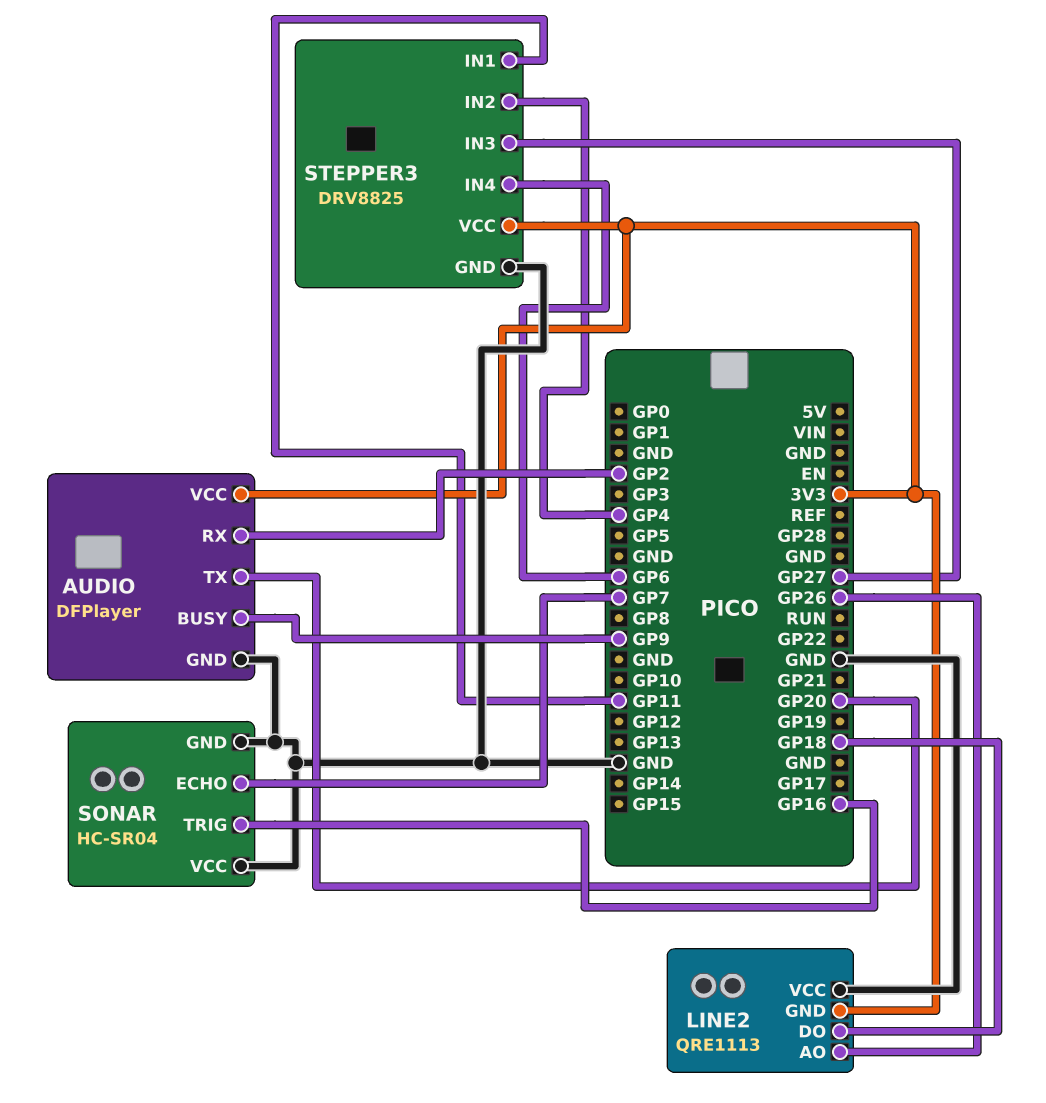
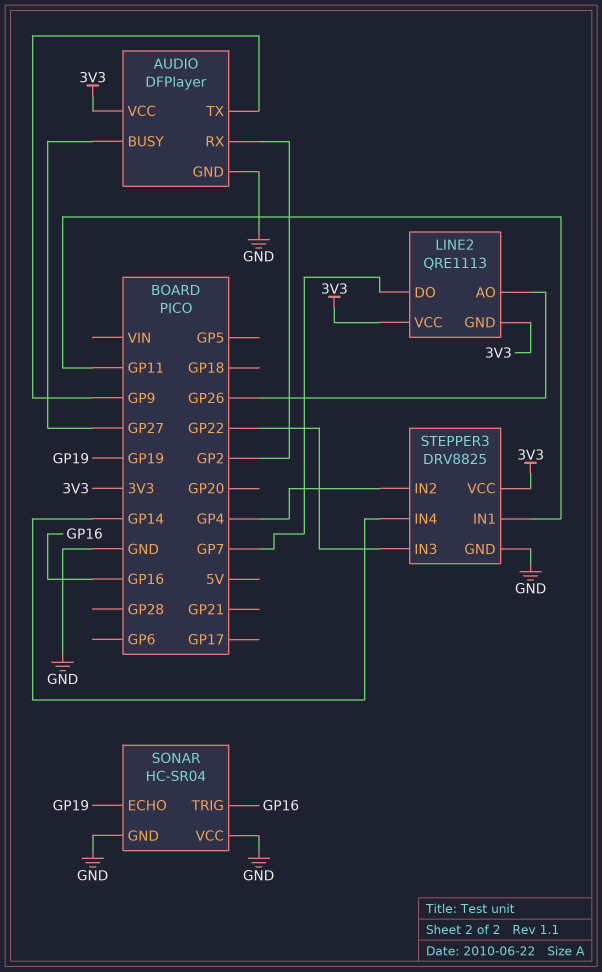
AUDIO pin BUSY: GP9 -> GP27
AUDIO pin TX: GP20 -> GP9
LINE2 pin DO: GP18 -> GP7
LINE2 pin VCC: GND -> 3V3
SONAR pin ECHO: GP7 -> GP19
STEPPER3 pin IN3: GP27 -> GP22
STEPPER3 pin IN4: GP6 -> GP14

